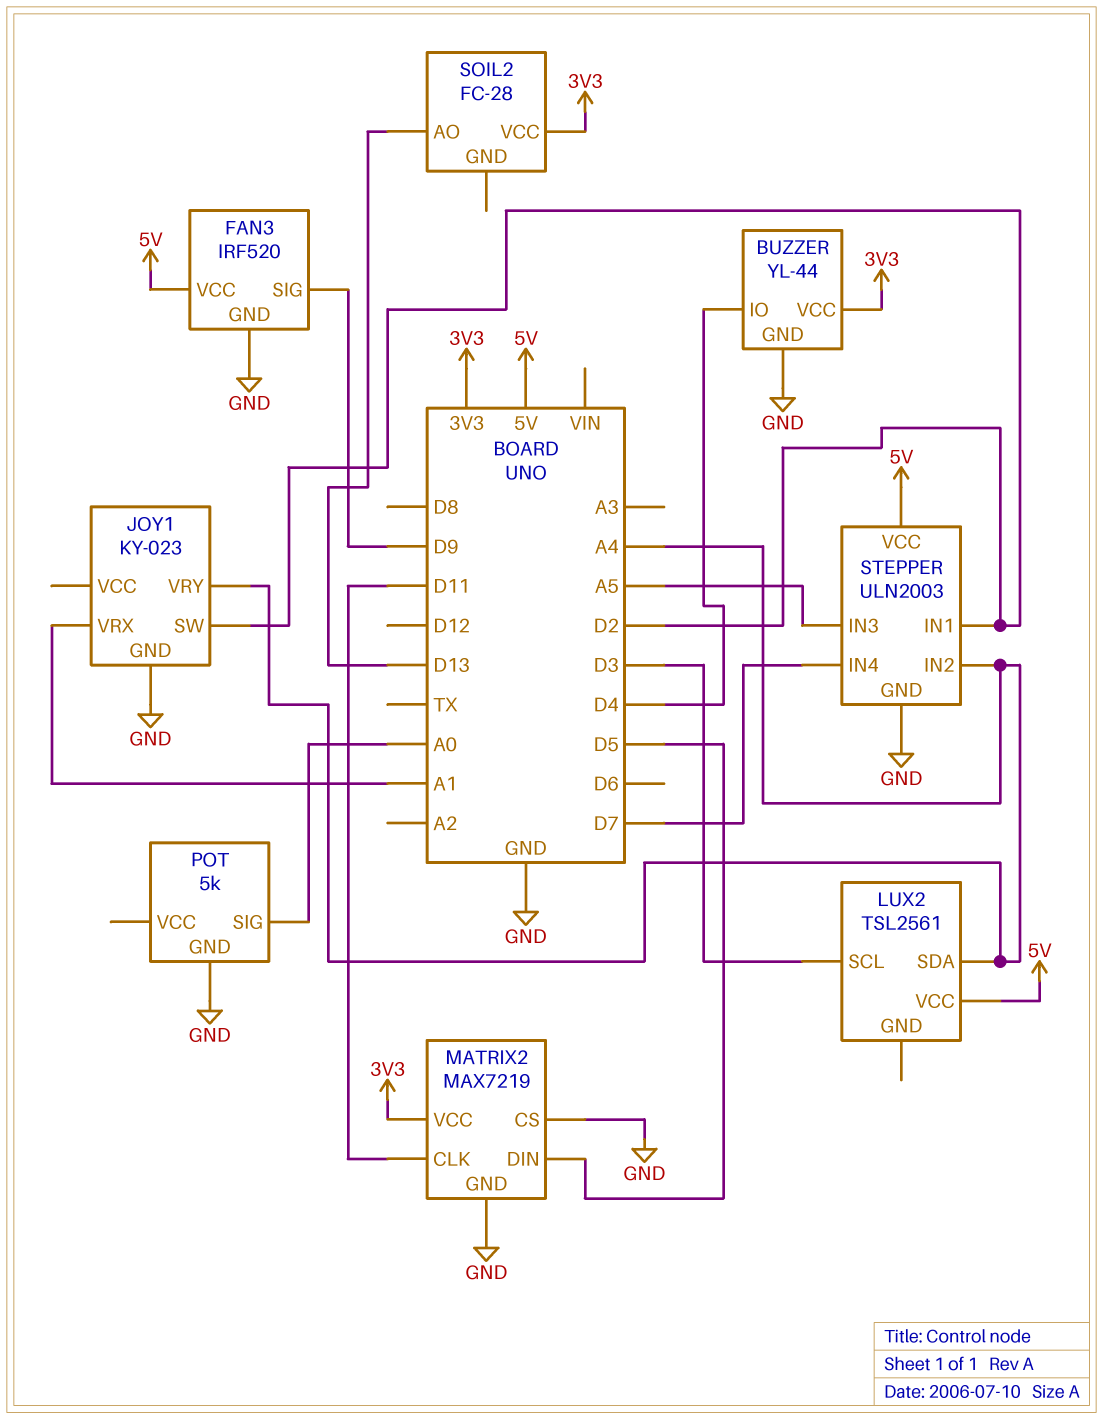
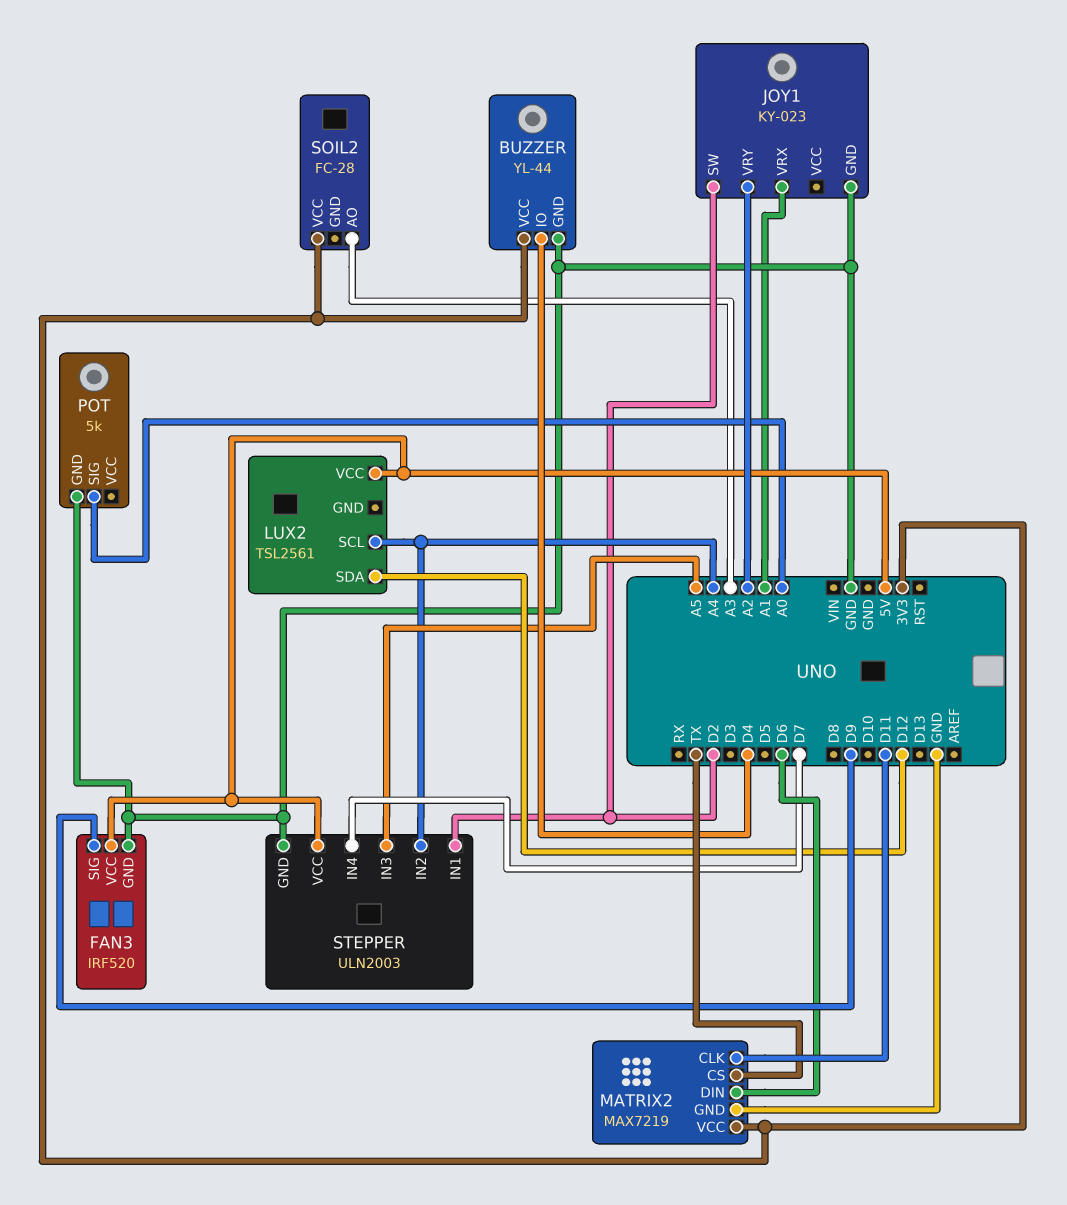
JOY1 pin VRY: A4 -> A2
LUX2 pin SCL: D3 -> A4
LUX2 pin SDA: A4 -> D12
MATRIX2 pin CS: GND -> TX
MATRIX2 pin DIN: D5 -> D6
SOIL2 pin AO: D13 -> A3

